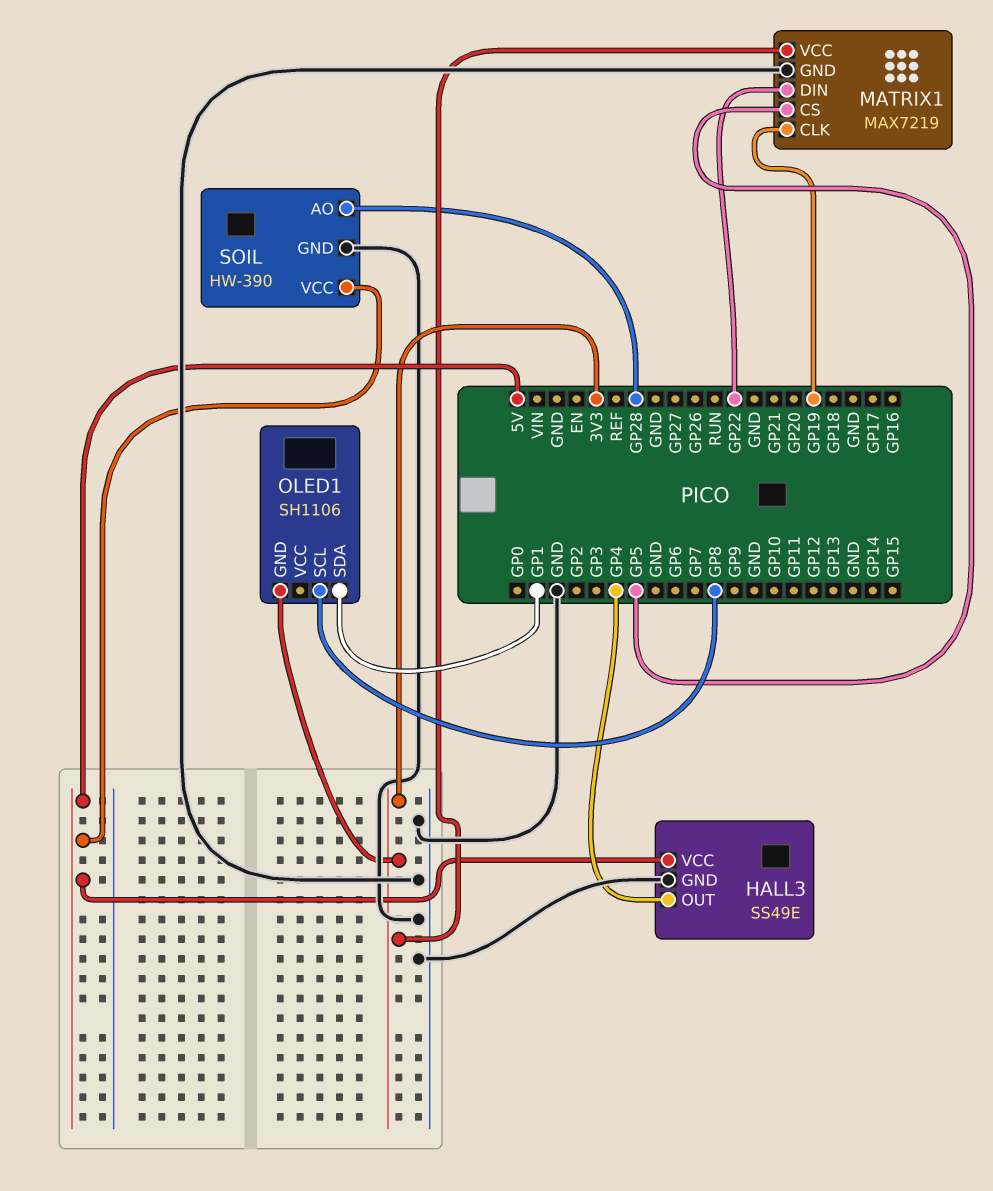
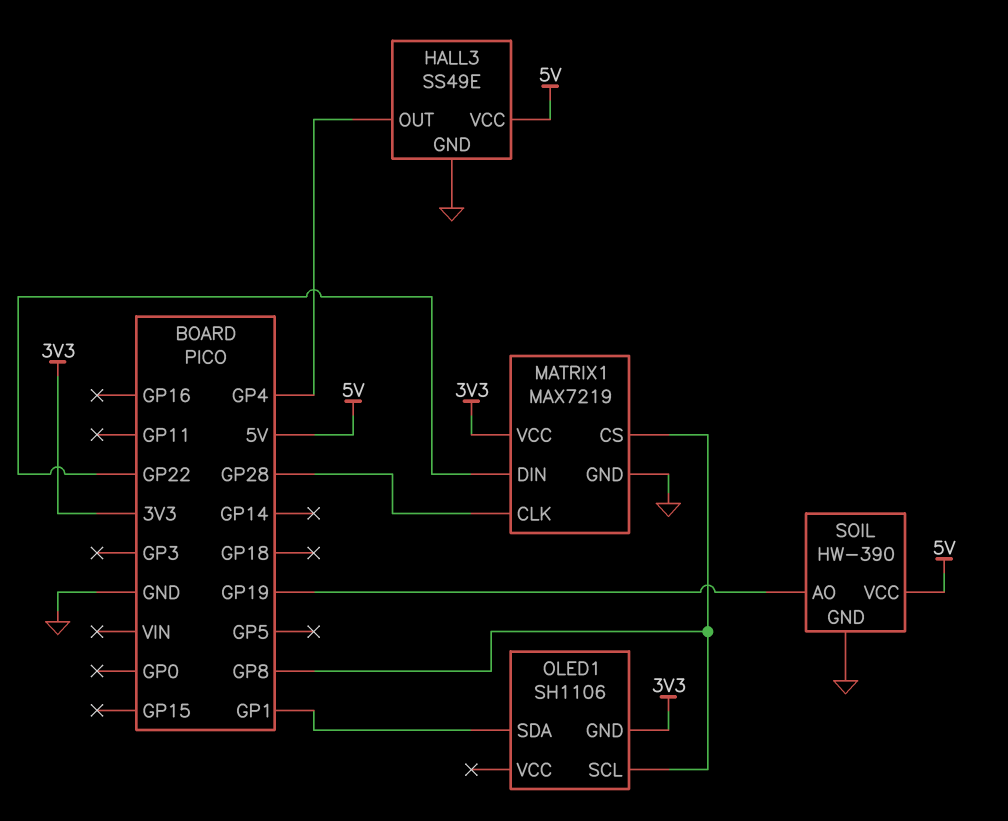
MATRIX1 pin CLK: GP19 -> GP28
MATRIX1 pin CS: GP5 -> GP8
SOIL pin AO: GP28 -> GP19

